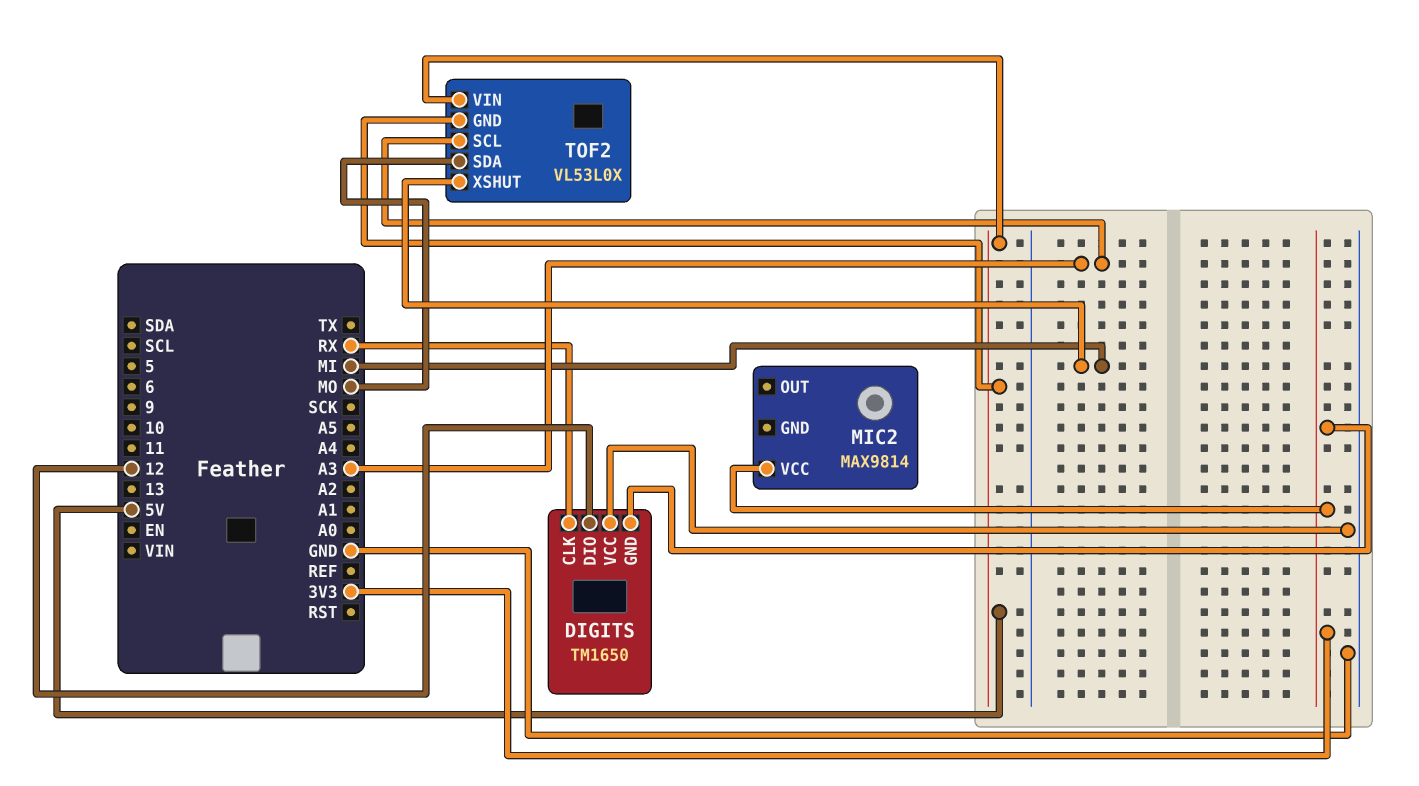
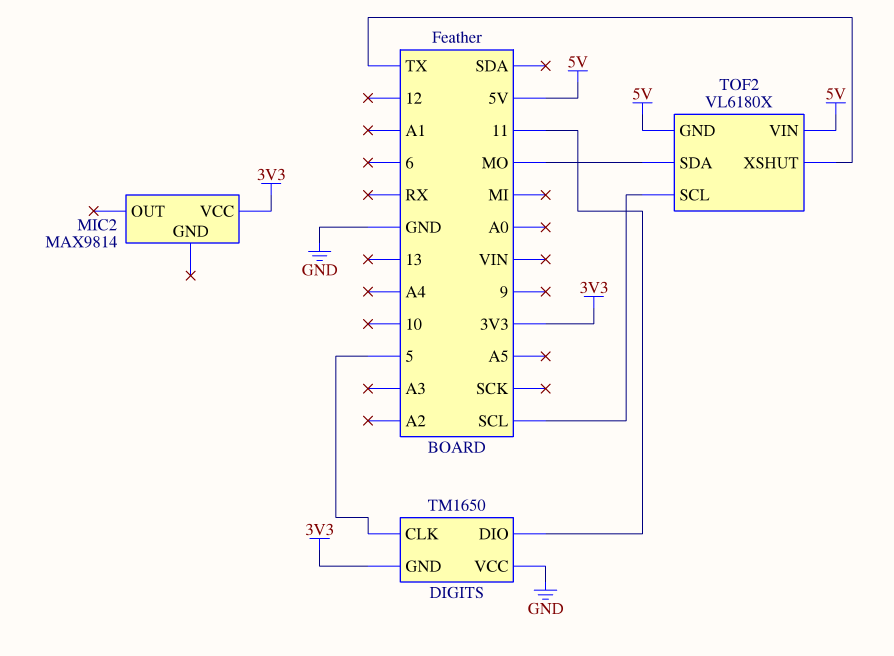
DIGITS pin CLK: RX -> 5
DIGITS pin DIO: 12 -> 11
TOF2: VL53L0X -> VL6180X
TOF2 pin SCL: A3 -> SCL
TOF2 pin XSHUT: MI -> TX

